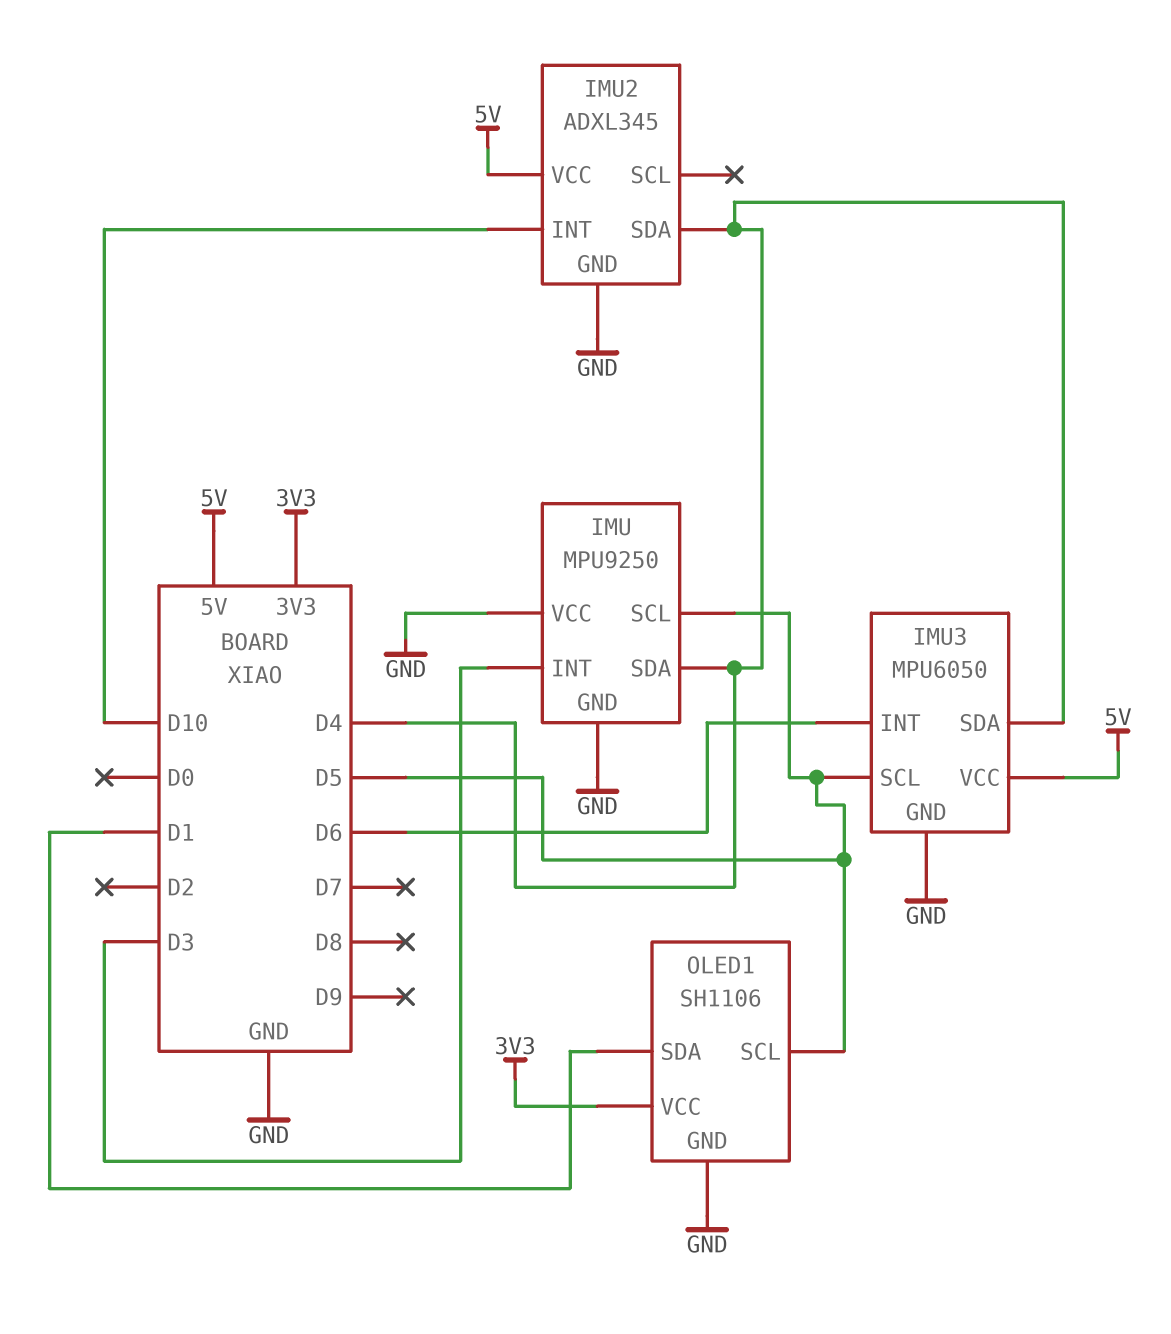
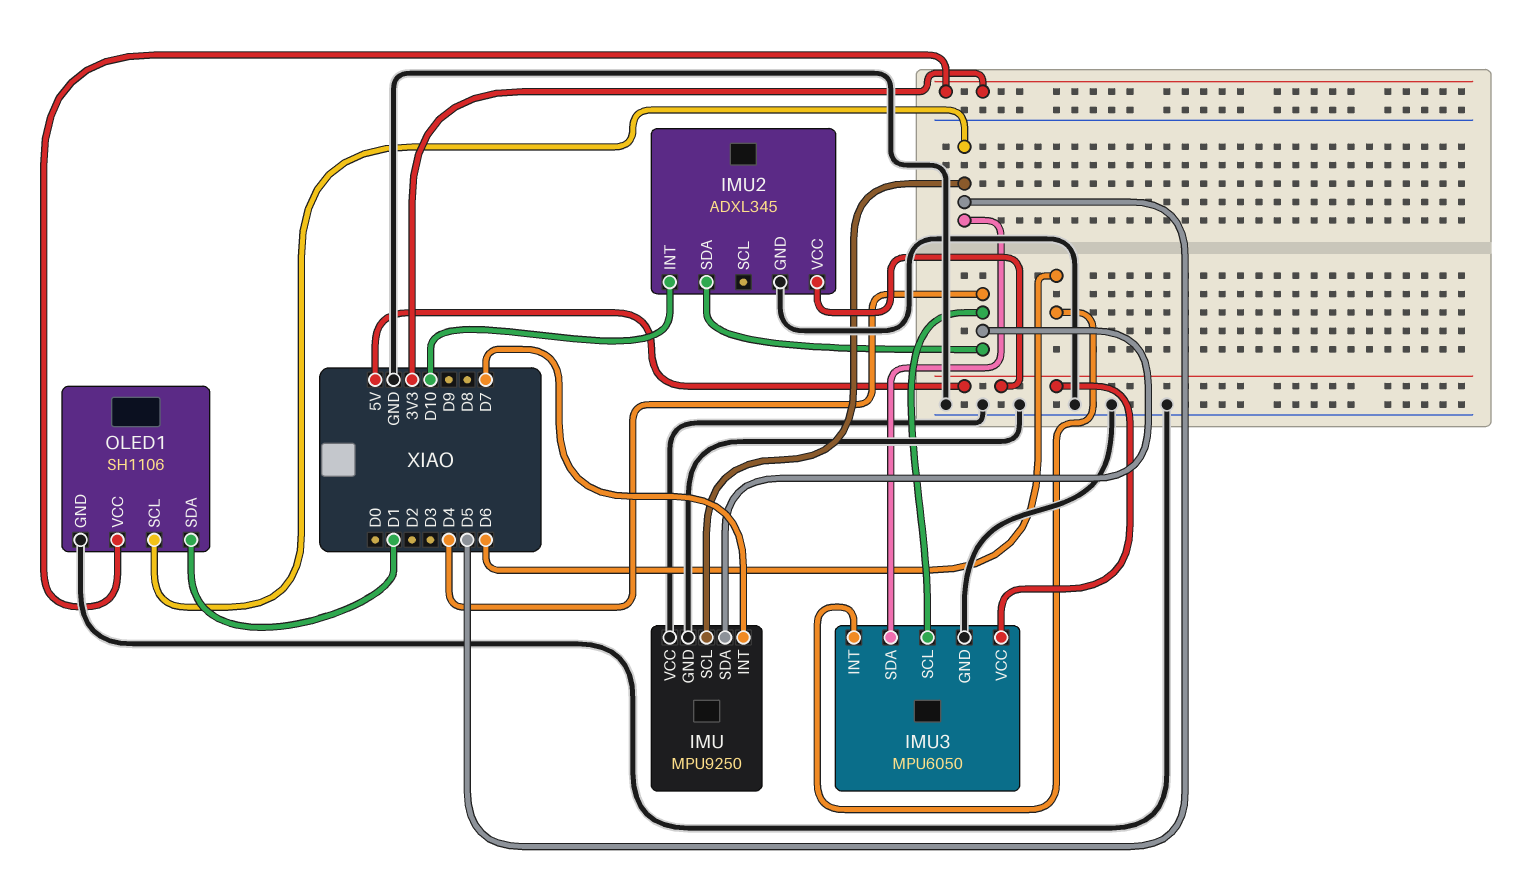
IMU pin INT: D3 -> D7
IMU3 pin SCL: D5 -> D4
IMU3 pin SDA: D4 -> D5

